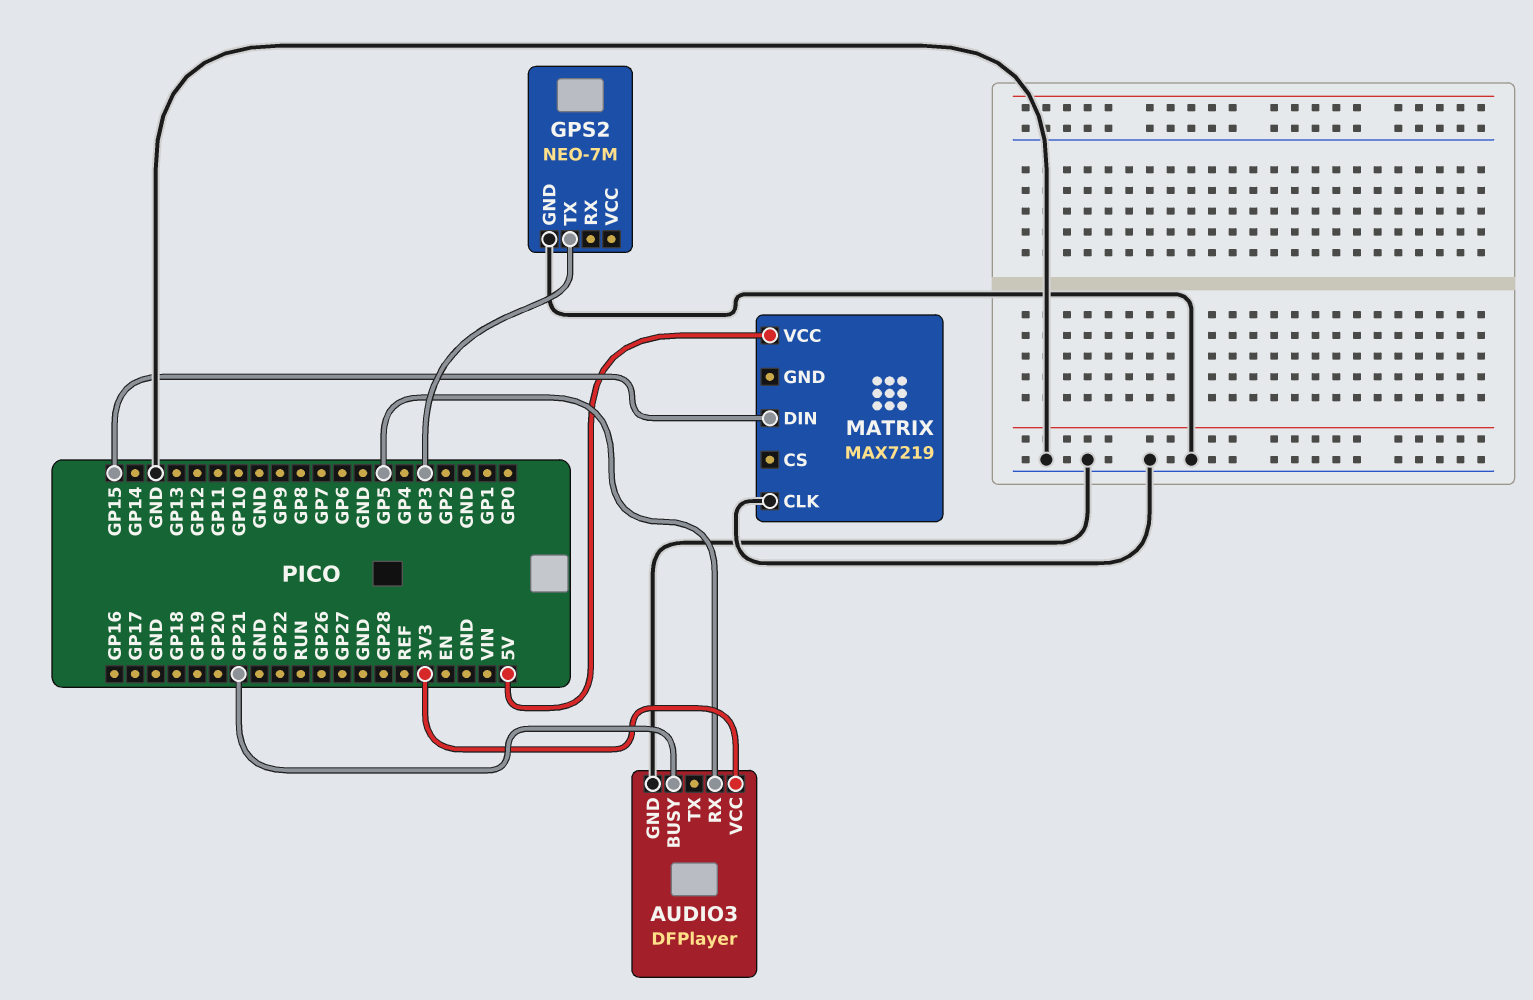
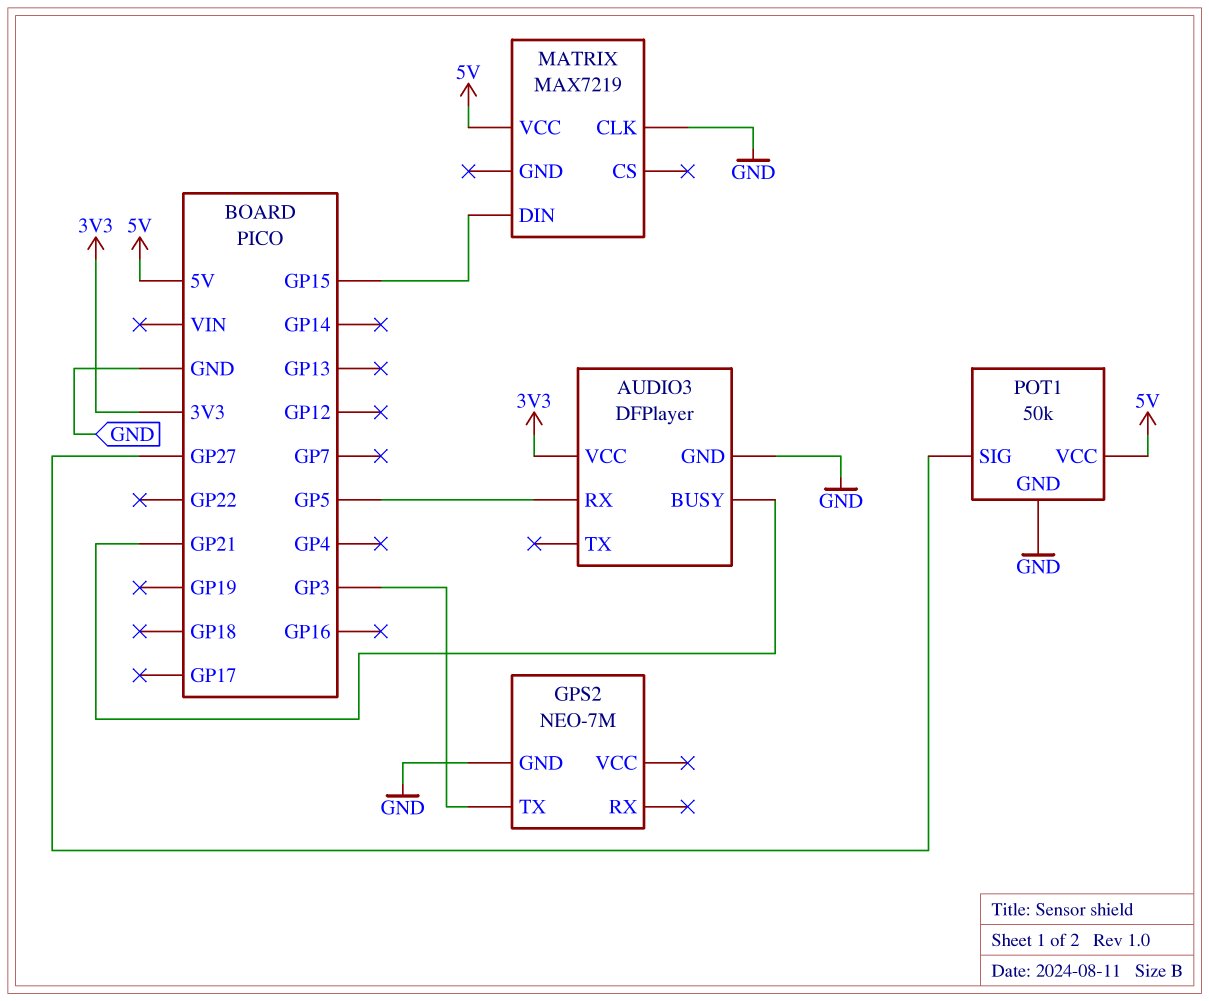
POT1: none -> 50k
POT1 pin GND: none -> GND
POT1 pin SIG: none -> GP27
POT1 pin VCC: none -> 5V

